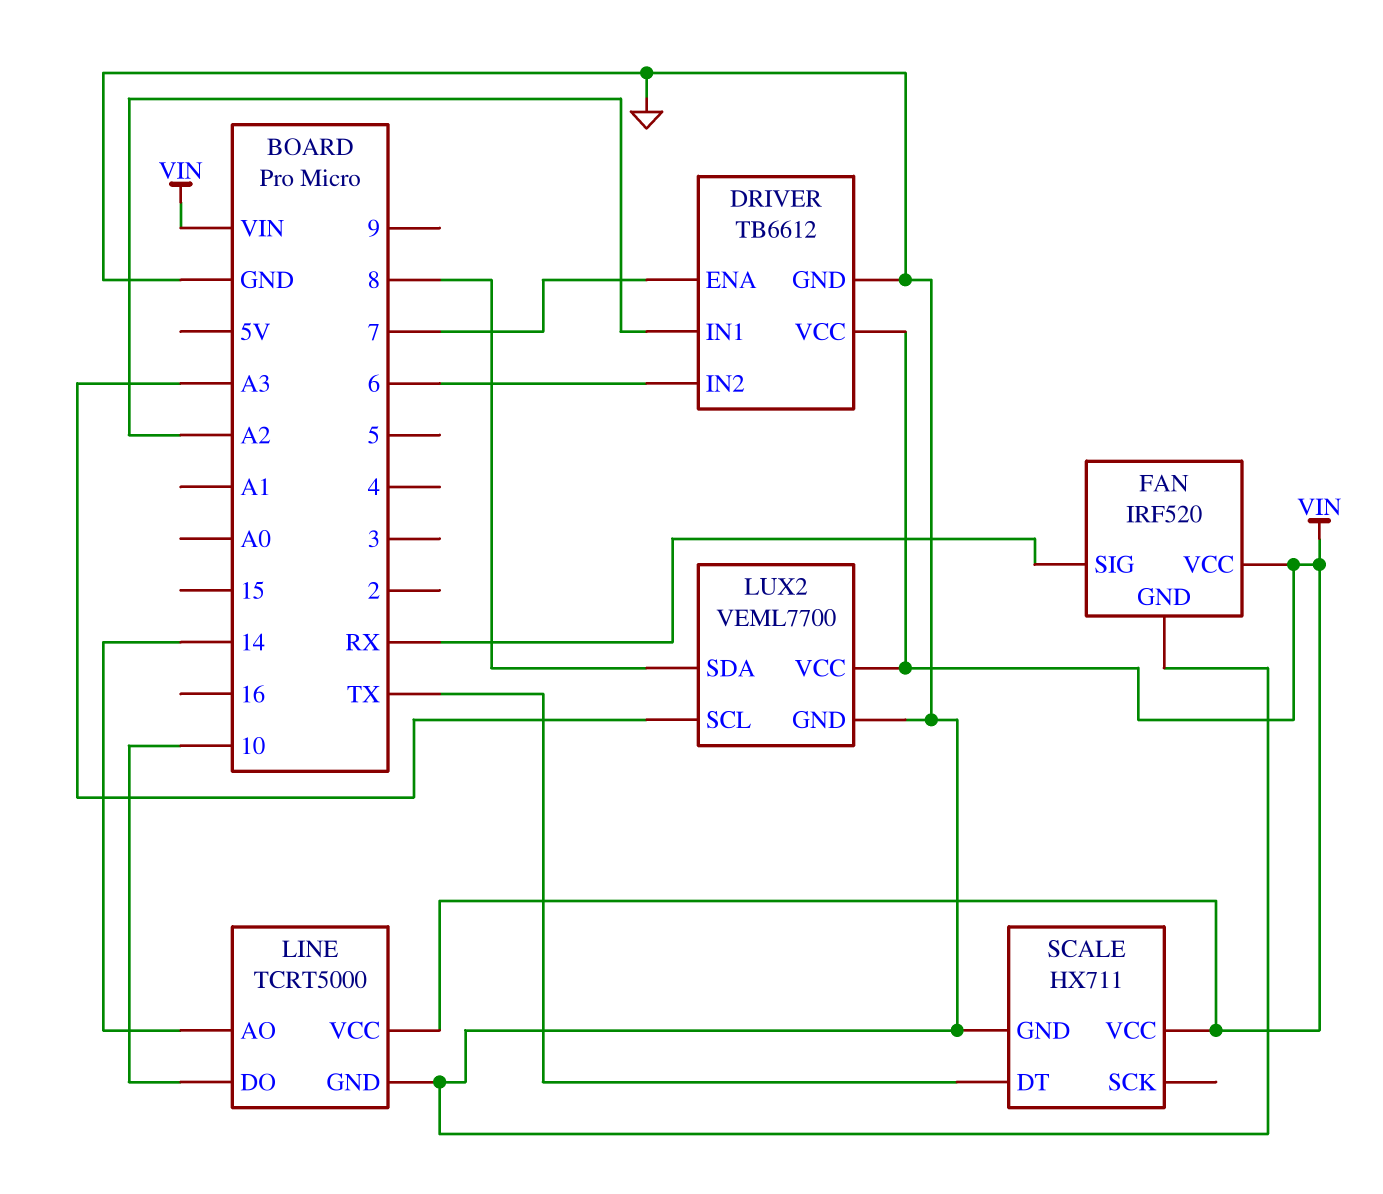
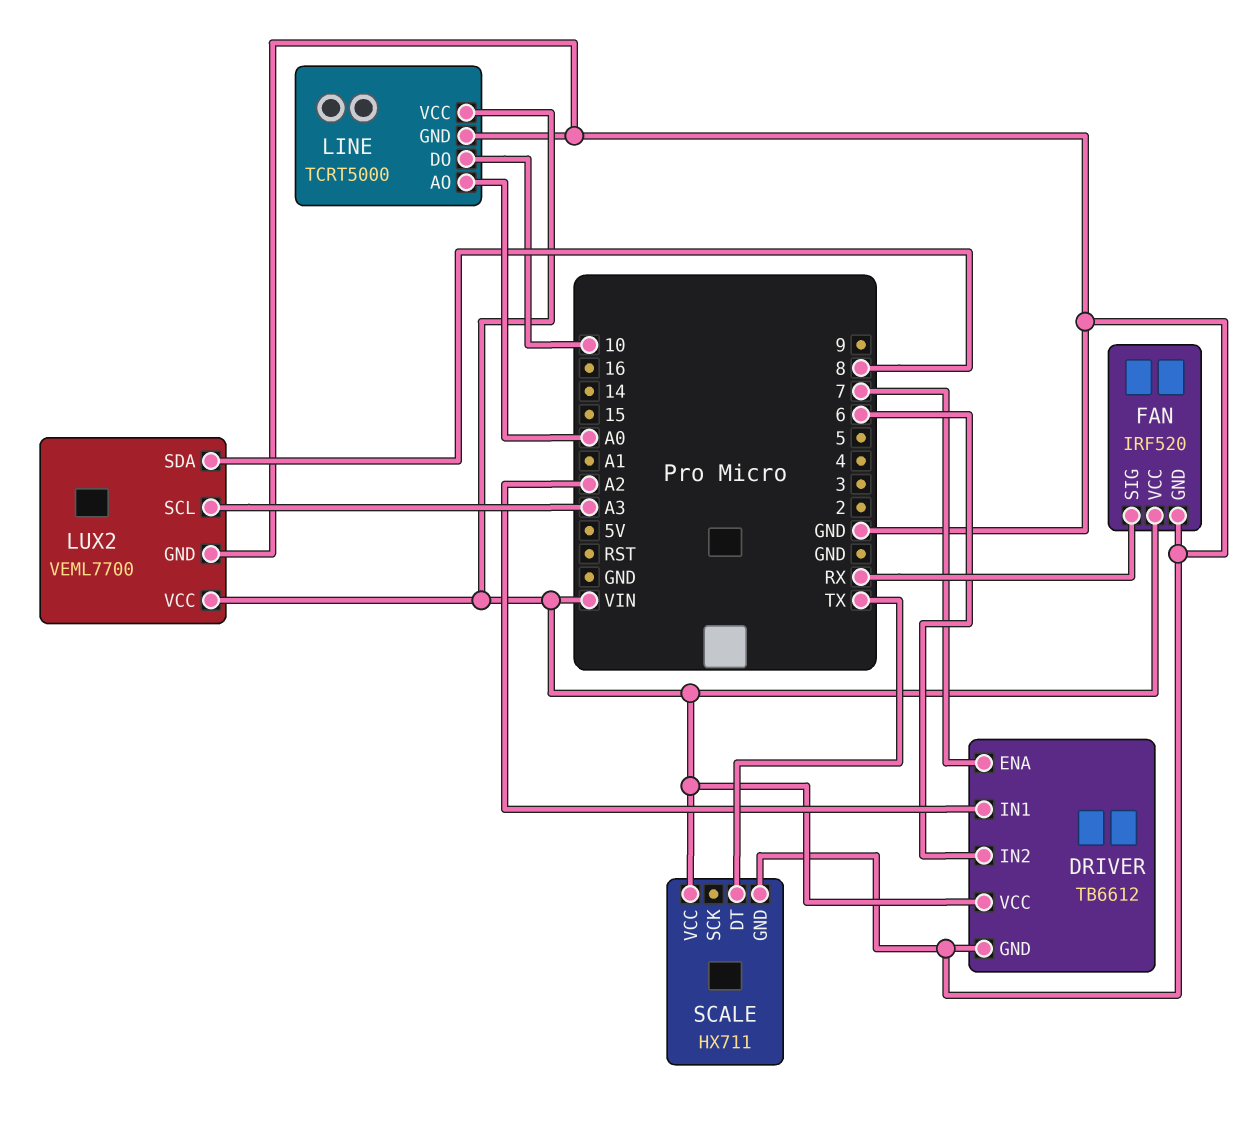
LINE pin AO: 14 -> A0

